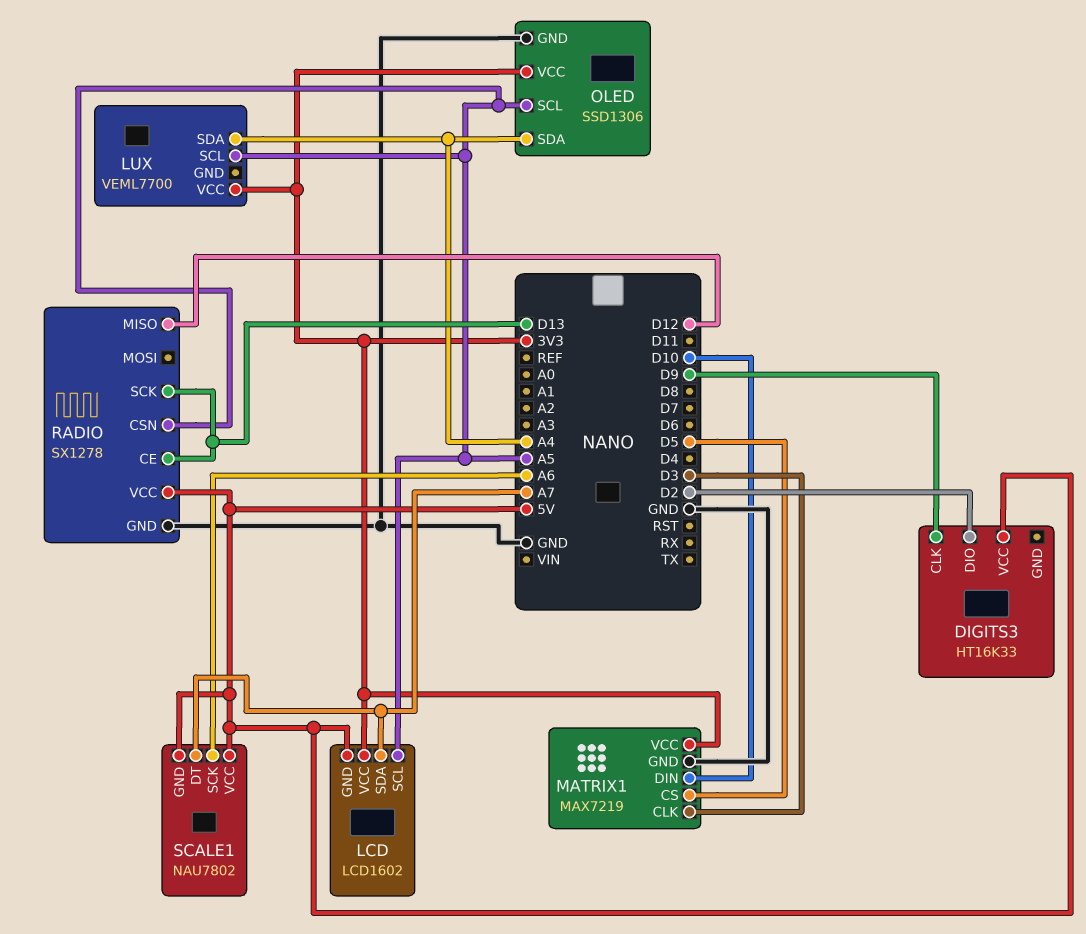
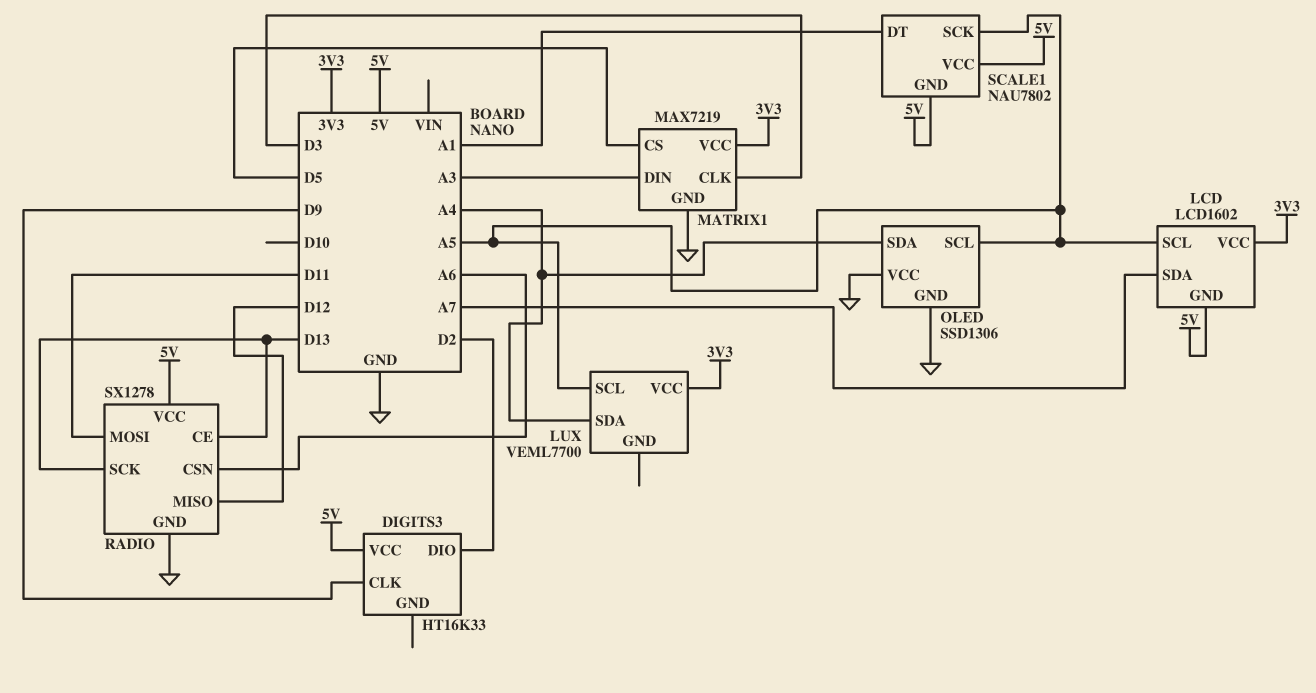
MATRIX1 pin DIN: D10 -> A3
OLED pin VCC: 3V3 -> GND
RADIO pin CSN: A5 -> A6
RADIO pin MOSI: none -> D11
SCALE1 pin DT: A7 -> A1
SCALE1 pin SCK: A6 -> A5

